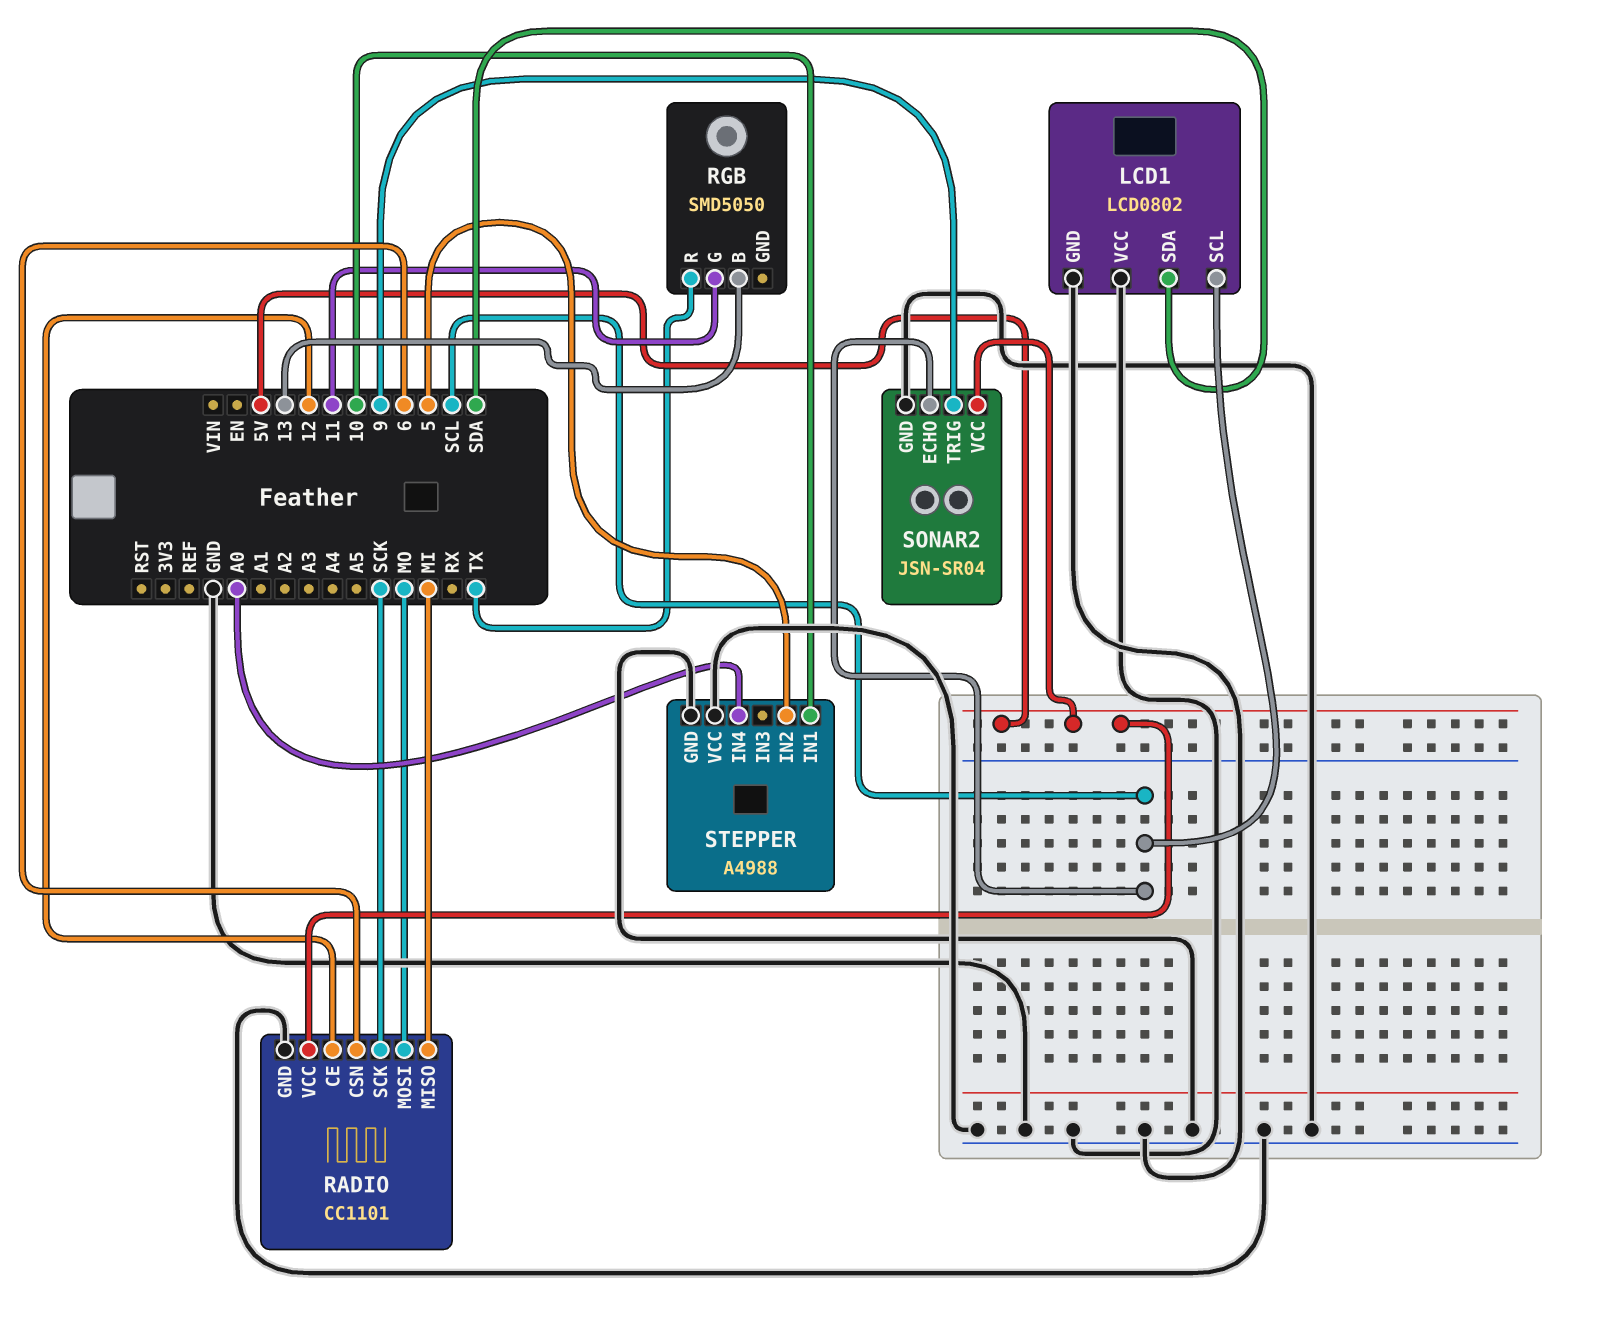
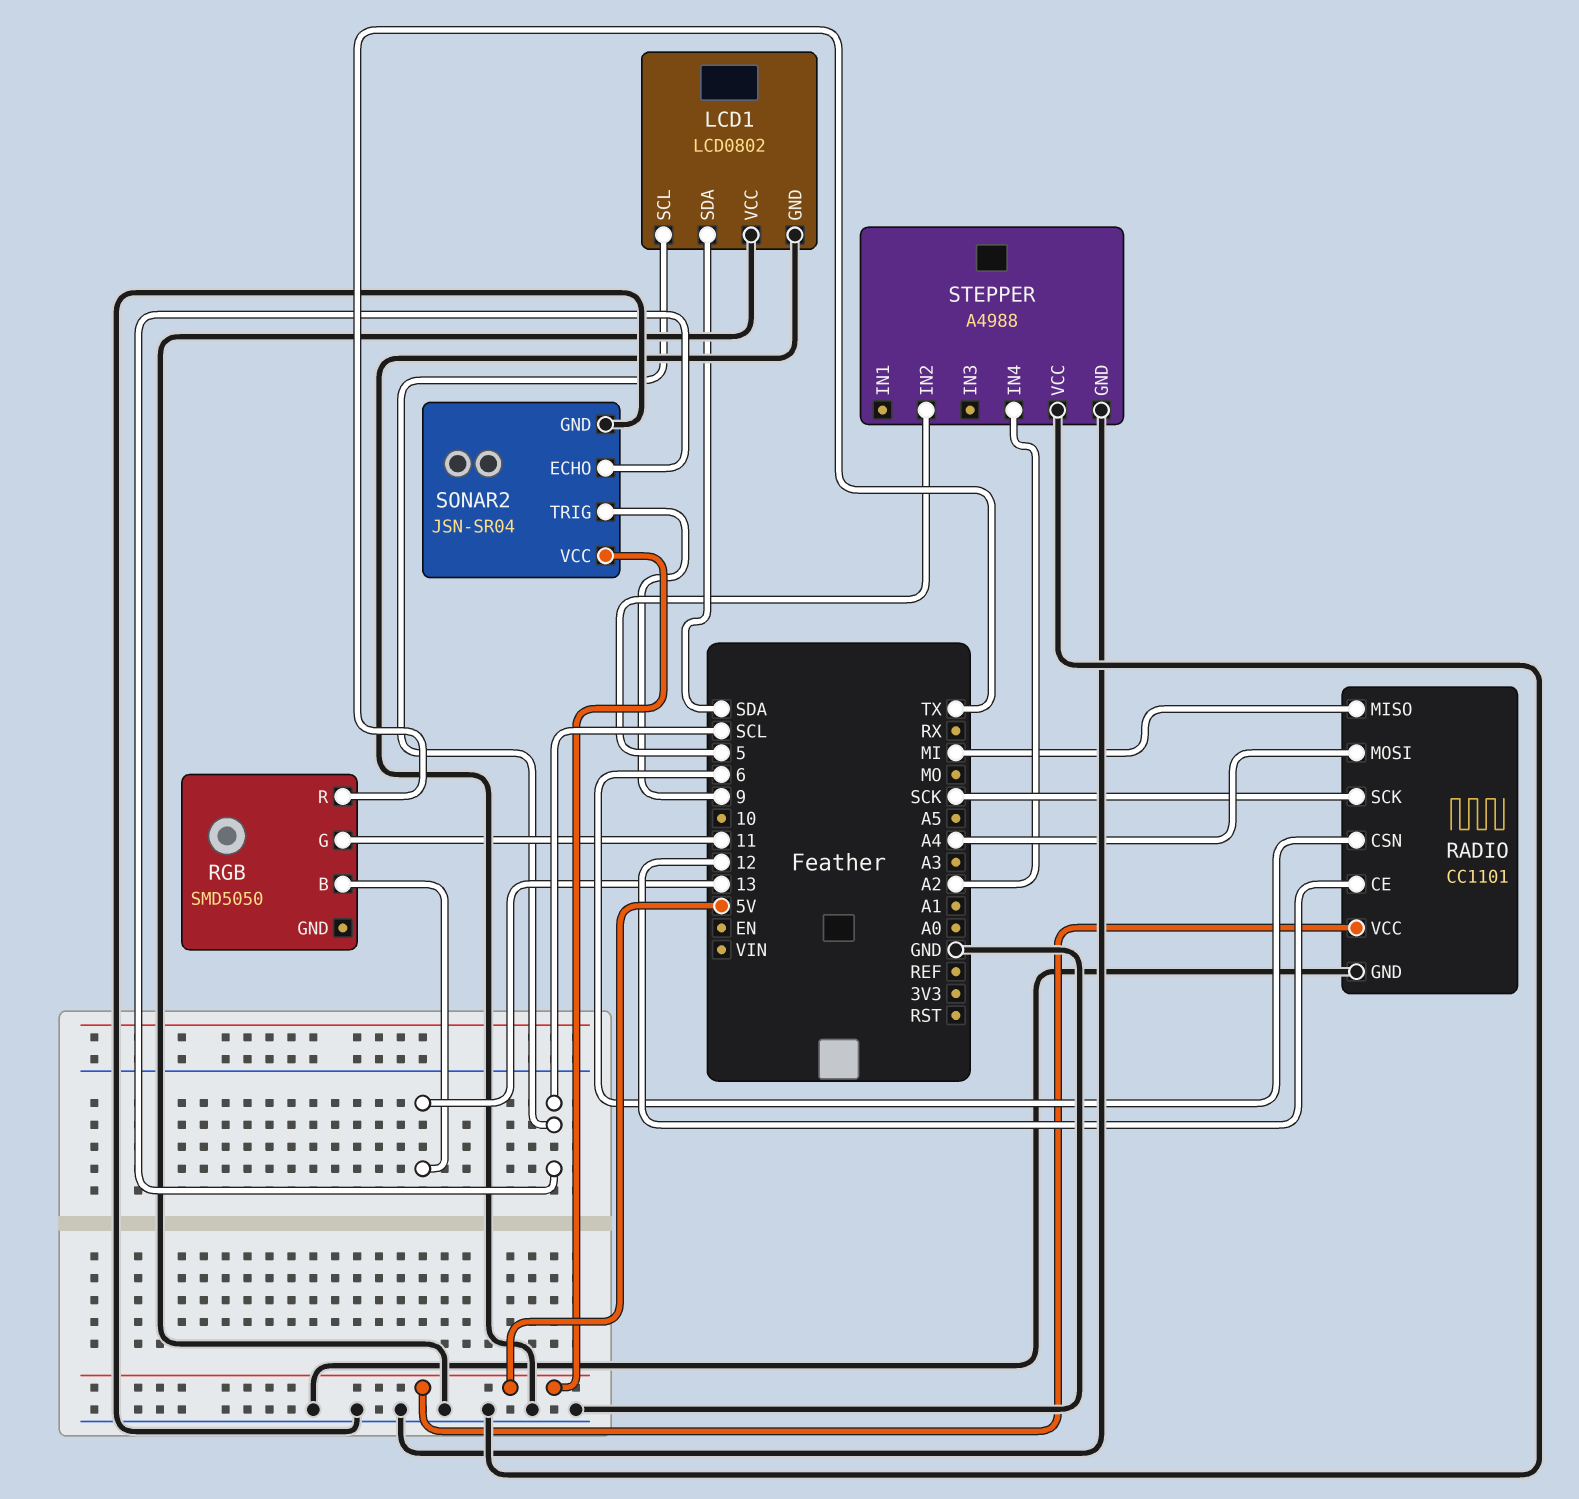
RADIO pin MOSI: MO -> A4
STEPPER pin IN1: 10 -> none
STEPPER pin IN4: A0 -> A2

